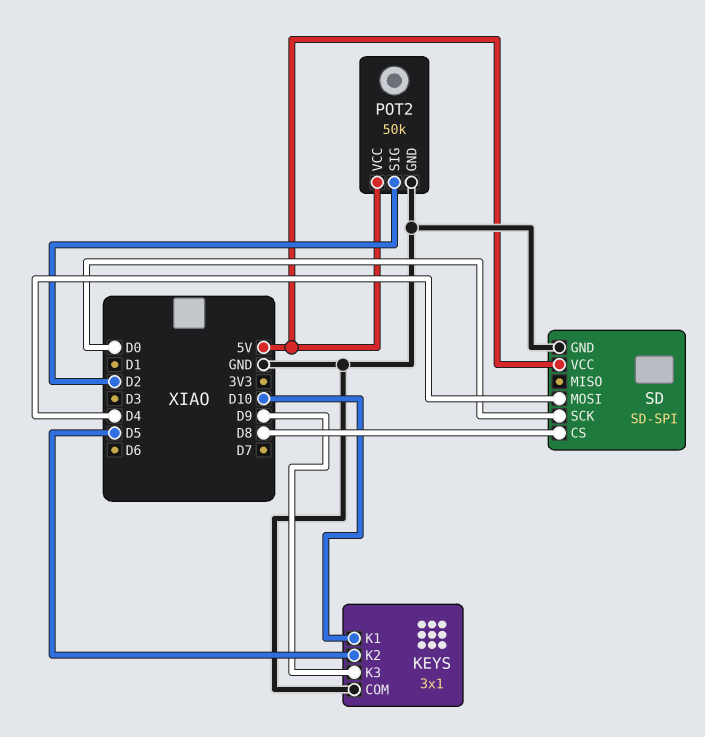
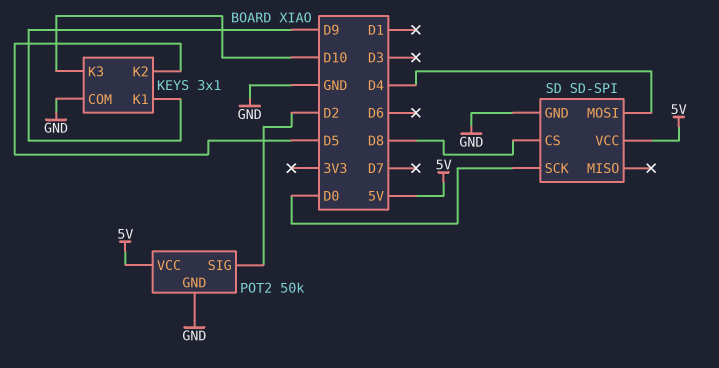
KEYS pin K1: D10 -> D9
KEYS pin K3: D9 -> D10

